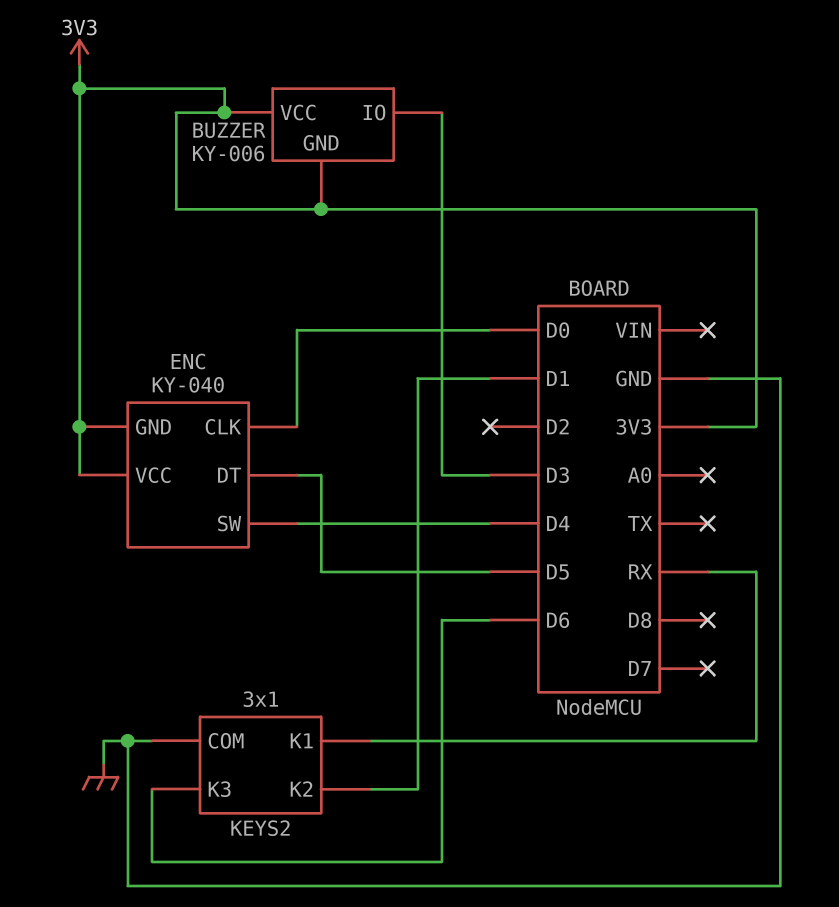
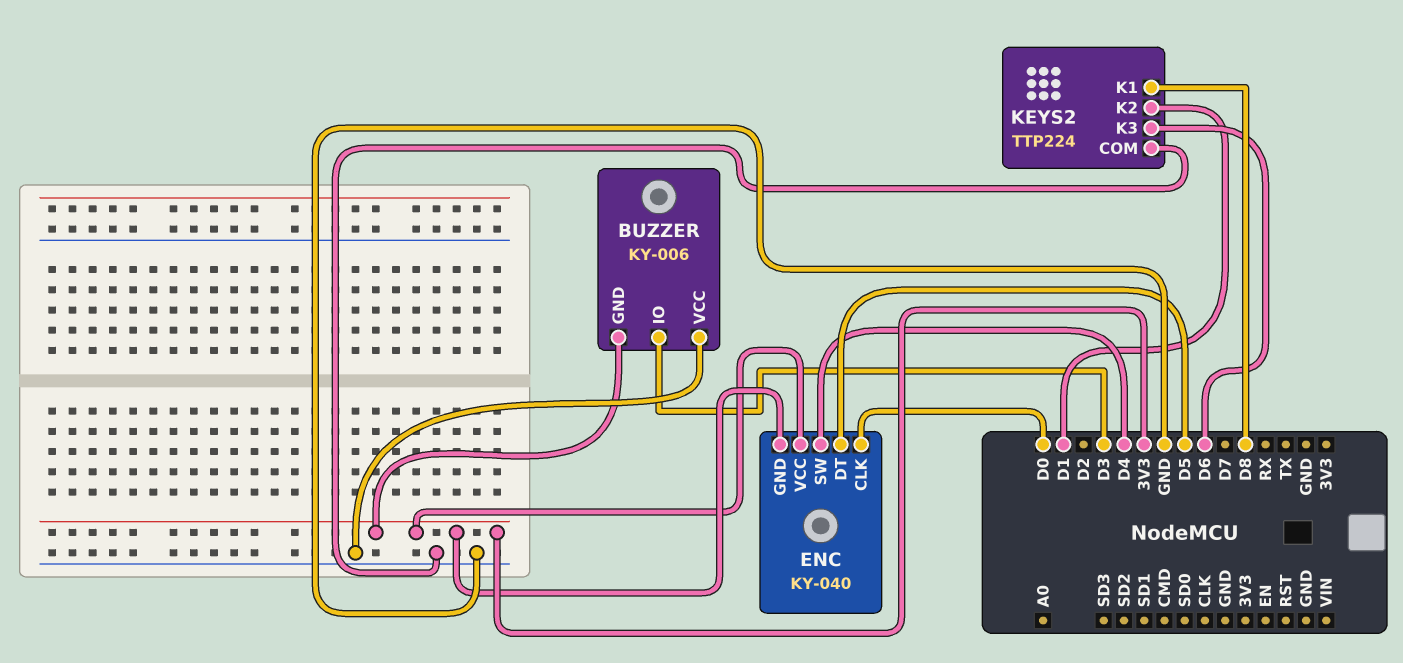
BUZZER pin VCC: 3V3 -> GND
KEYS2: 3x1 -> TTP224
KEYS2 pin K1: RX -> D8

